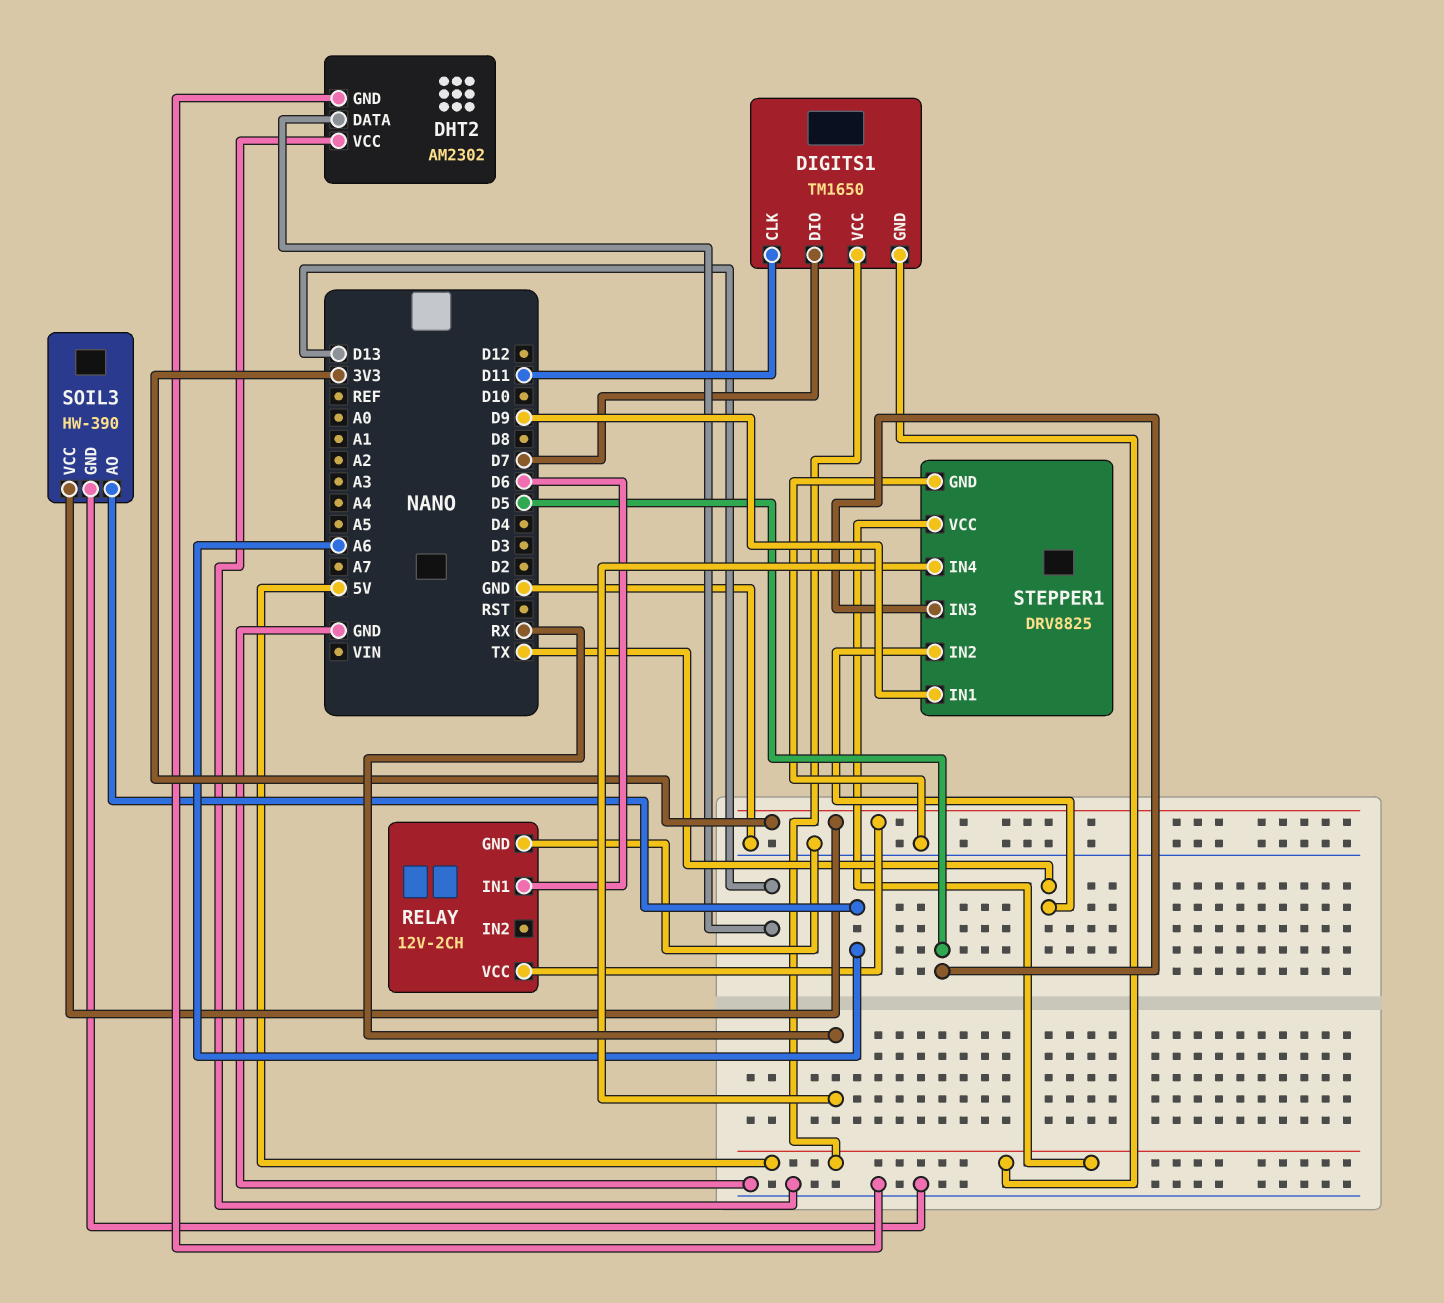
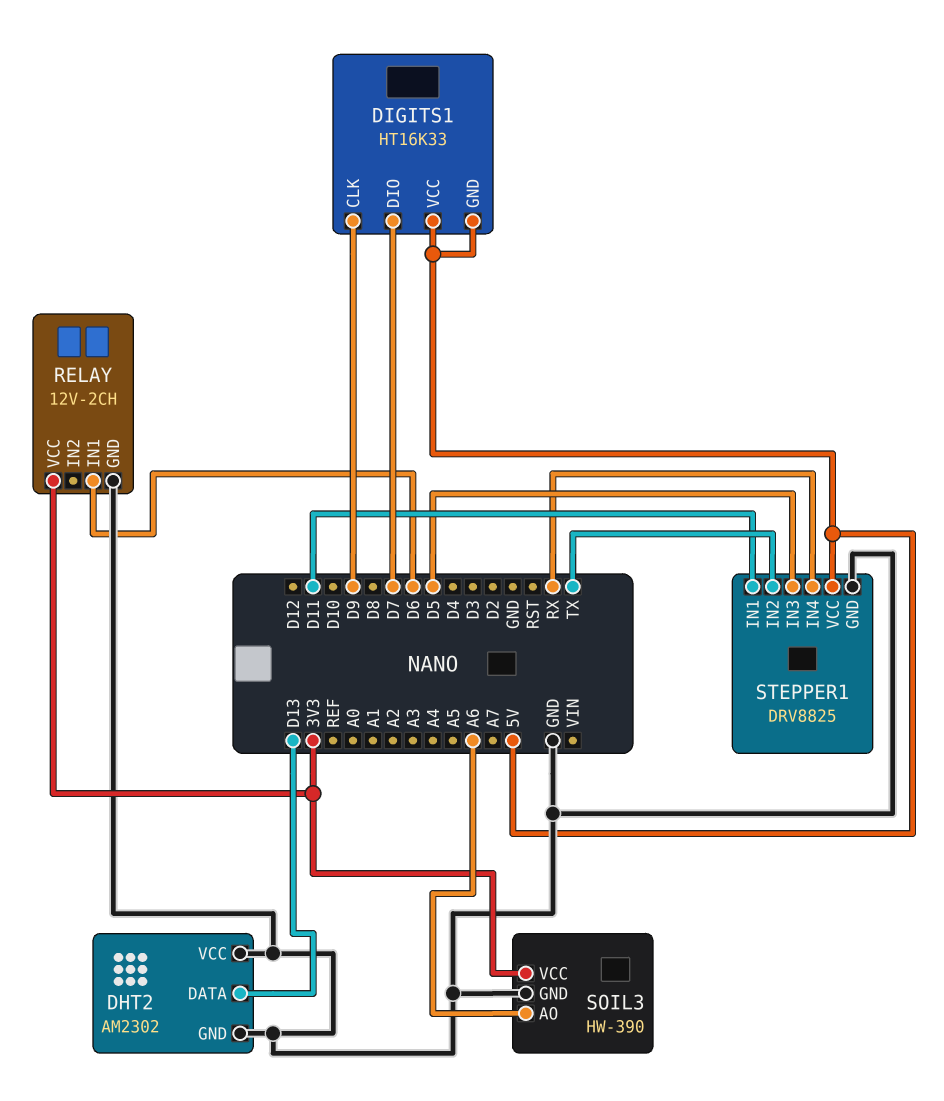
DIGITS1: TM1650 -> HT16K33
DIGITS1 pin CLK: D11 -> D9
STEPPER1 pin IN1: D9 -> D11

